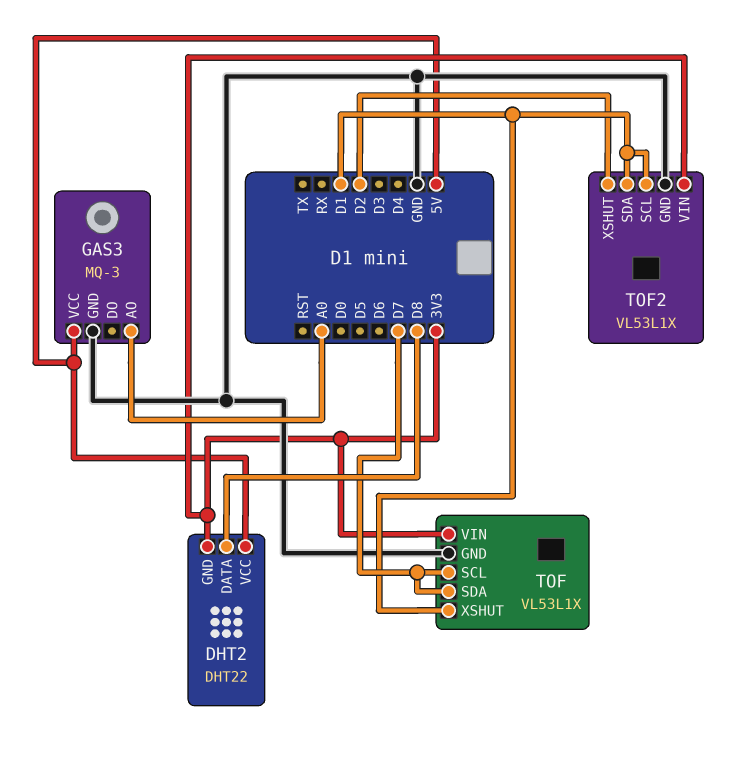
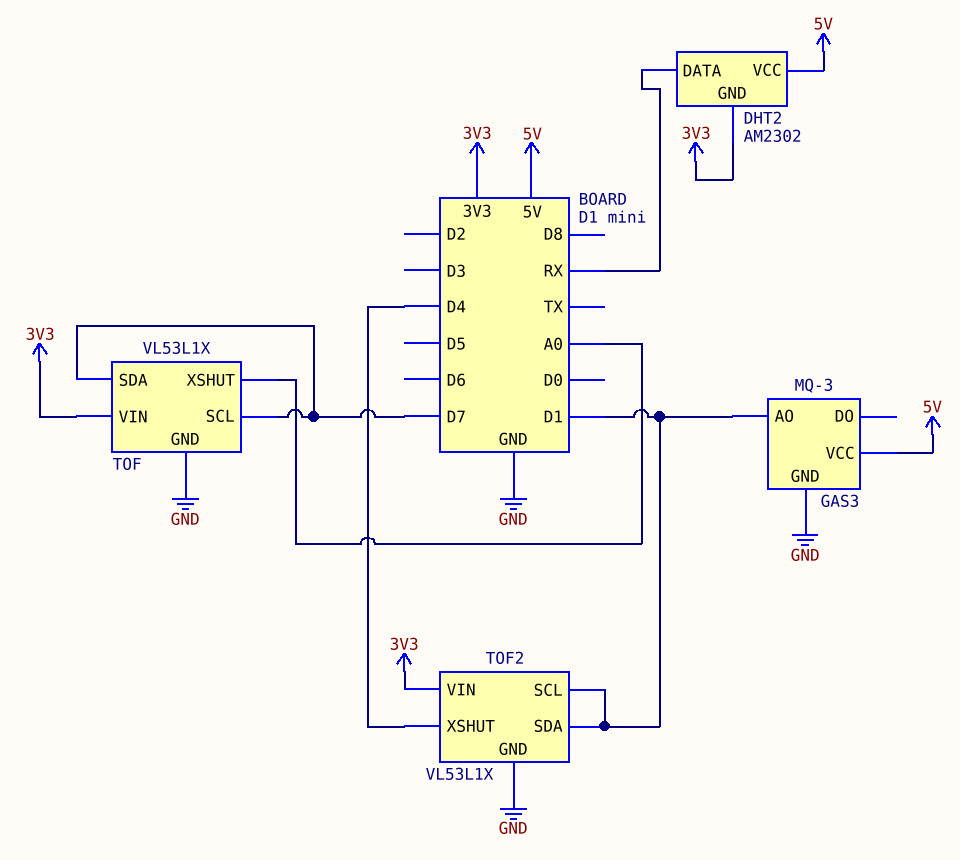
DHT2: DHT22 -> AM2302
DHT2 pin DATA: D8 -> RX
GAS3 pin AO: A0 -> D1
TOF pin XSHUT: D1 -> A0
TOF2 pin XSHUT: D2 -> D4

